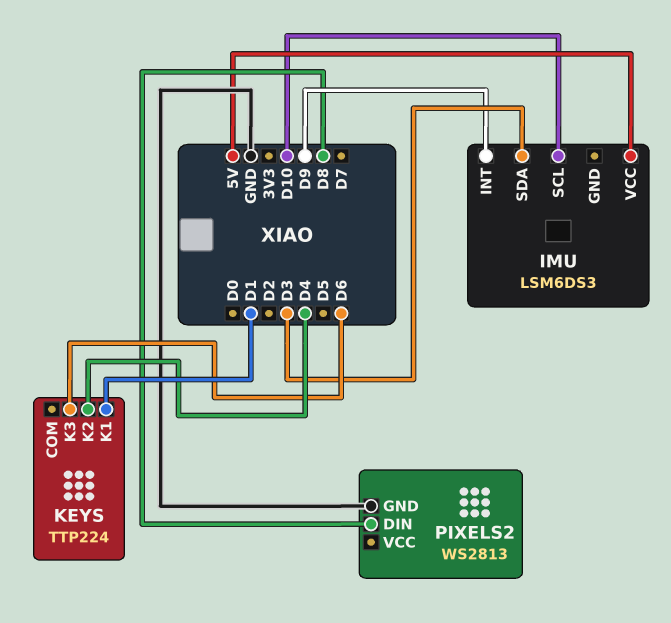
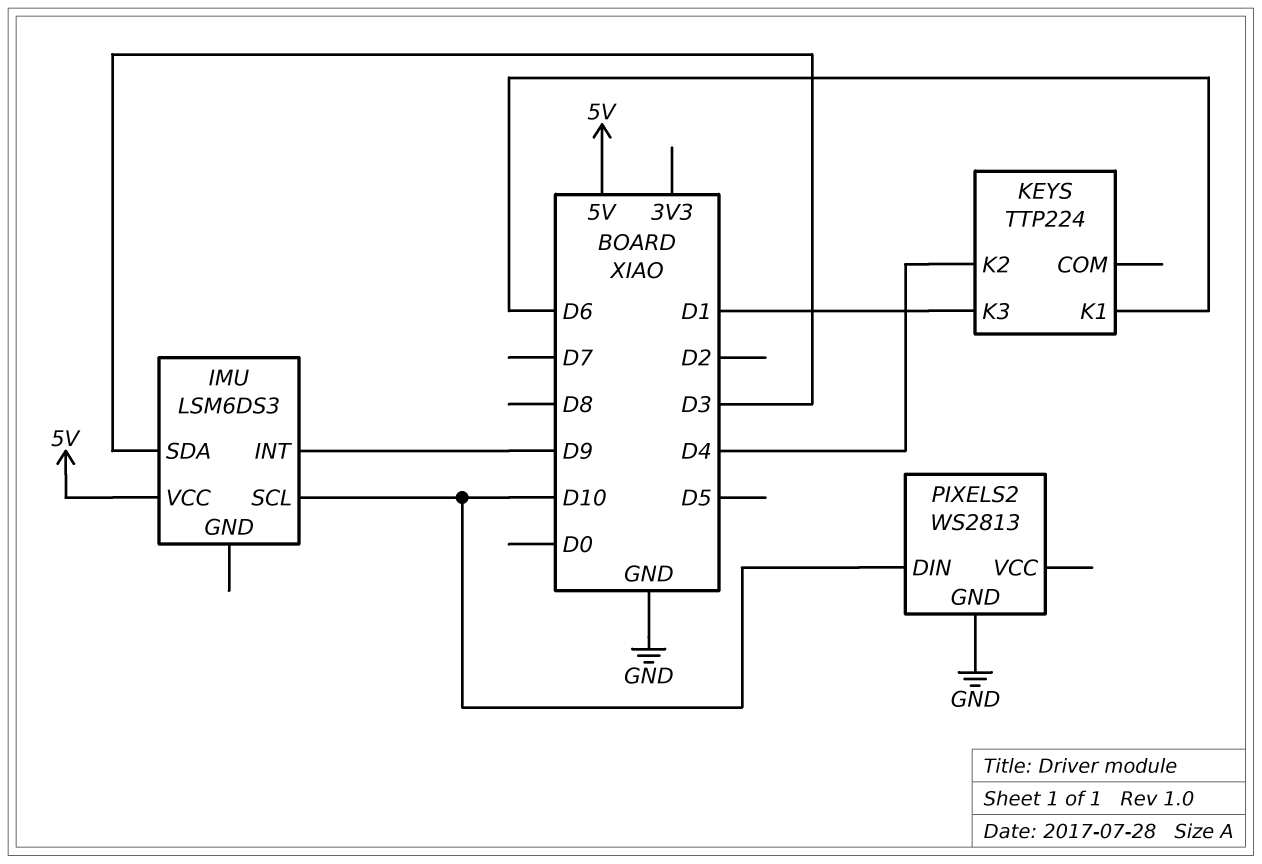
KEYS pin K1: D1 -> D6
KEYS pin K3: D6 -> D1
PIXELS2 pin DIN: D8 -> D10

